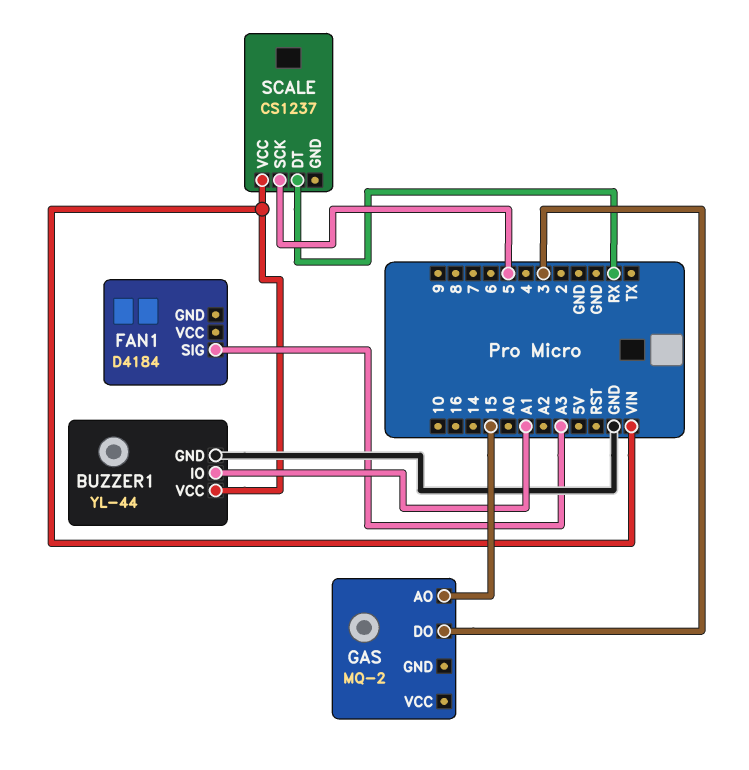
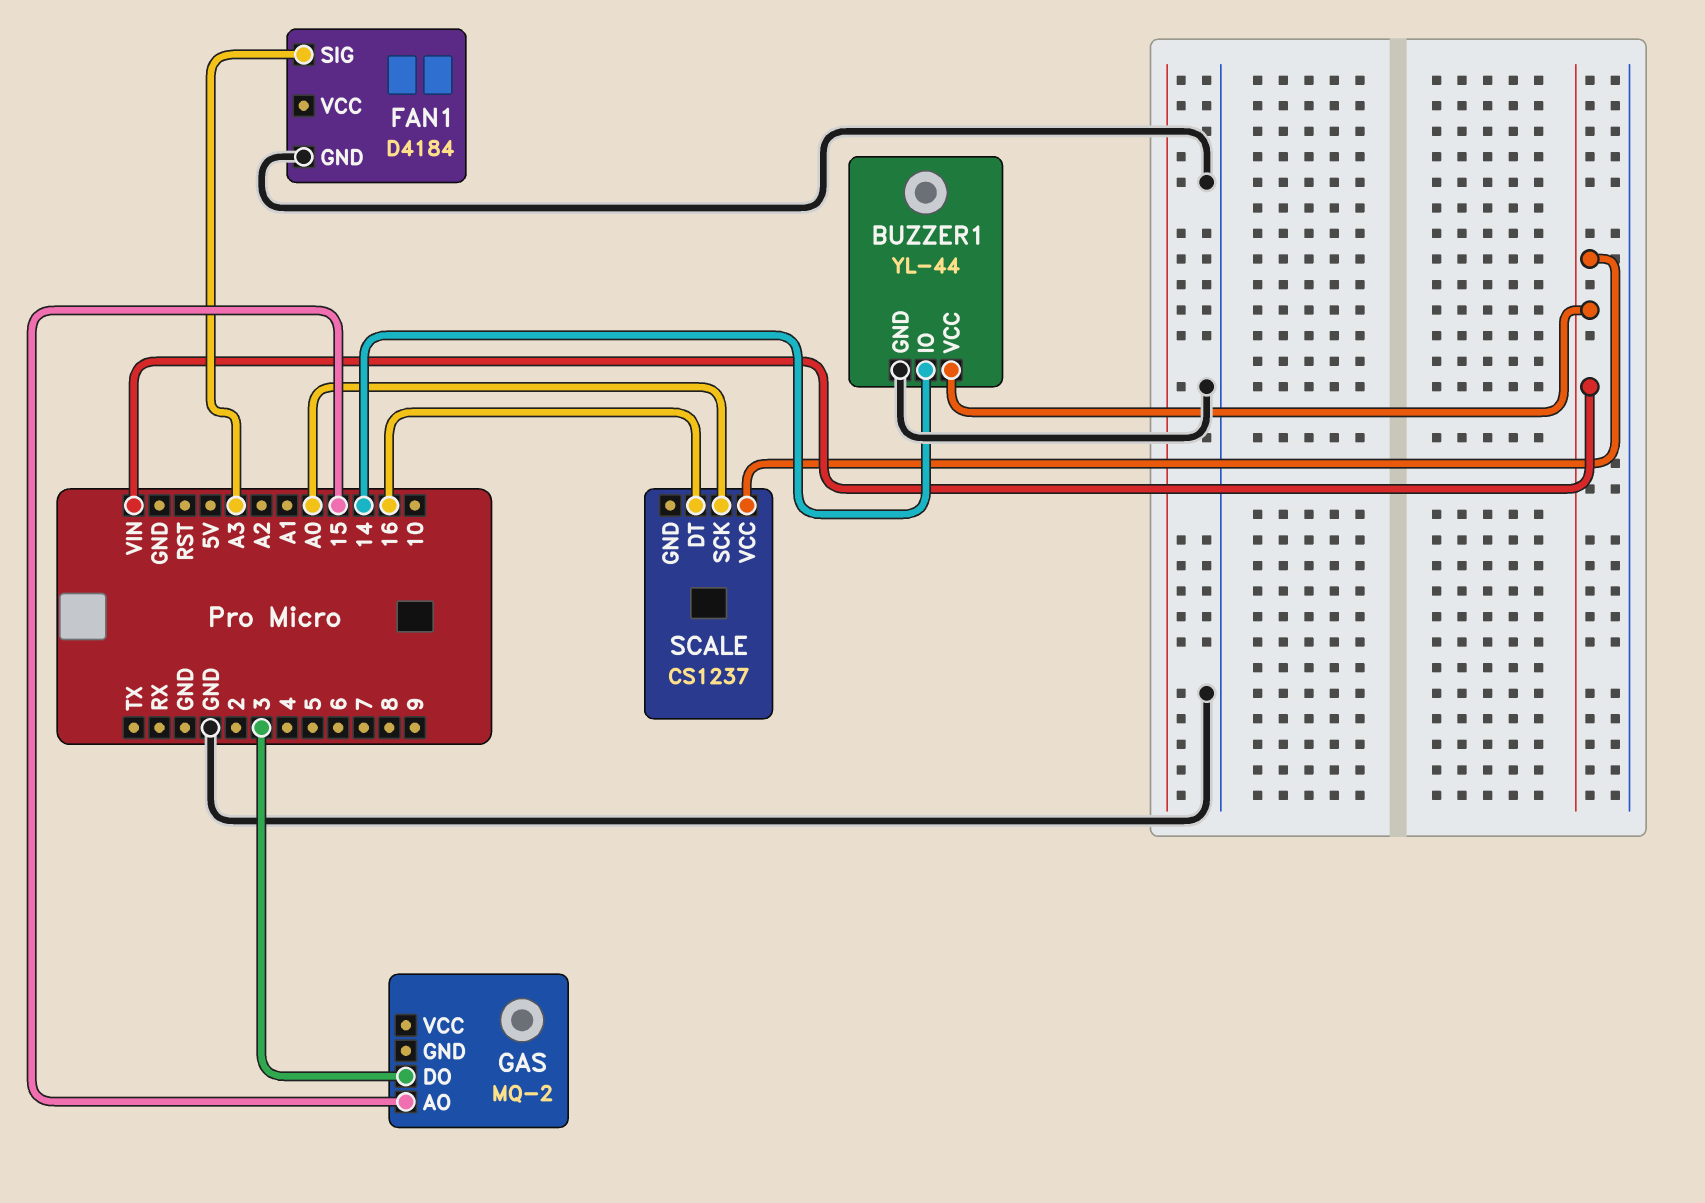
BUZZER1 pin IO: A1 -> 14
FAN1 pin GND: none -> GND
SCALE pin DT: RX -> 16
SCALE pin SCK: 5 -> A0

